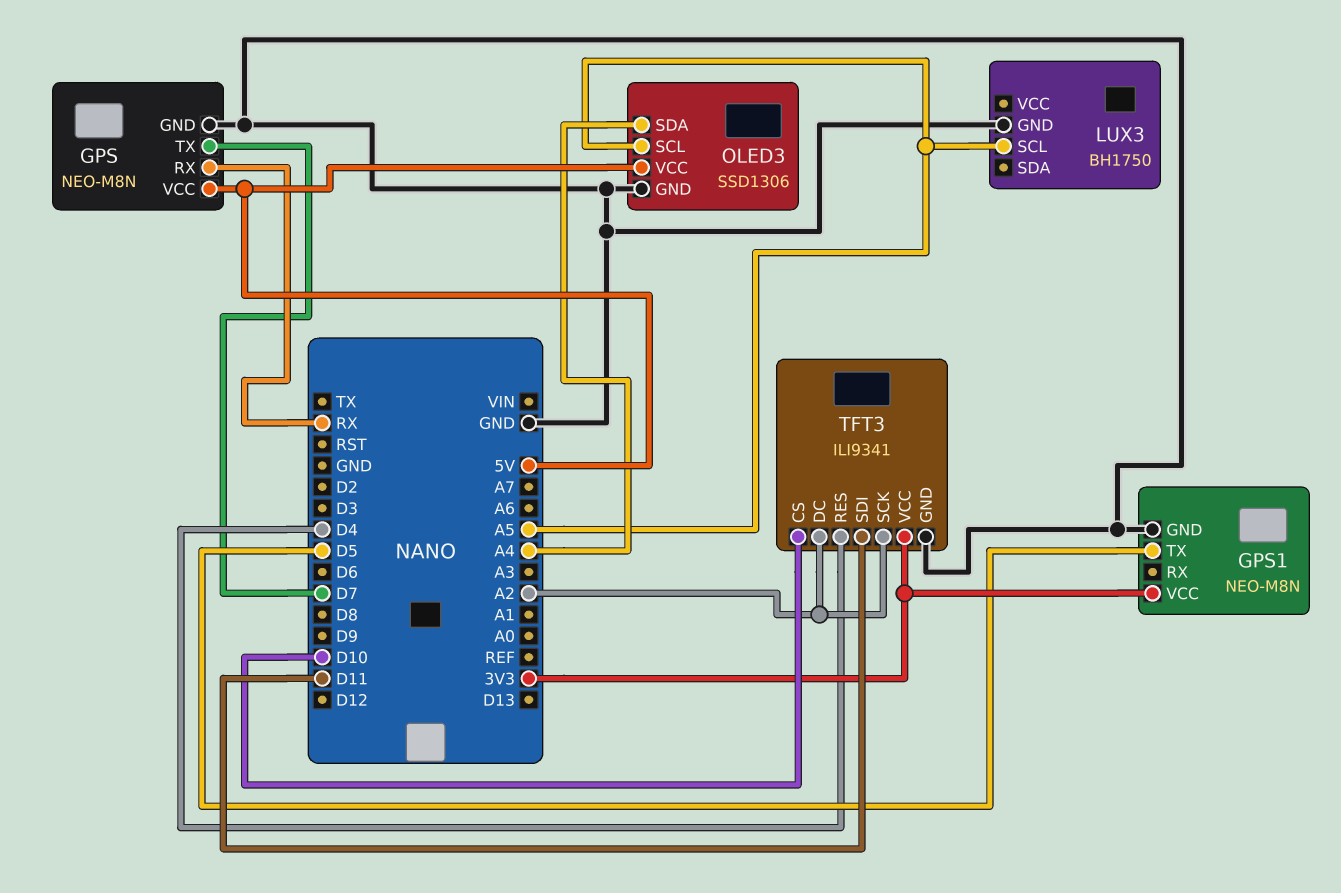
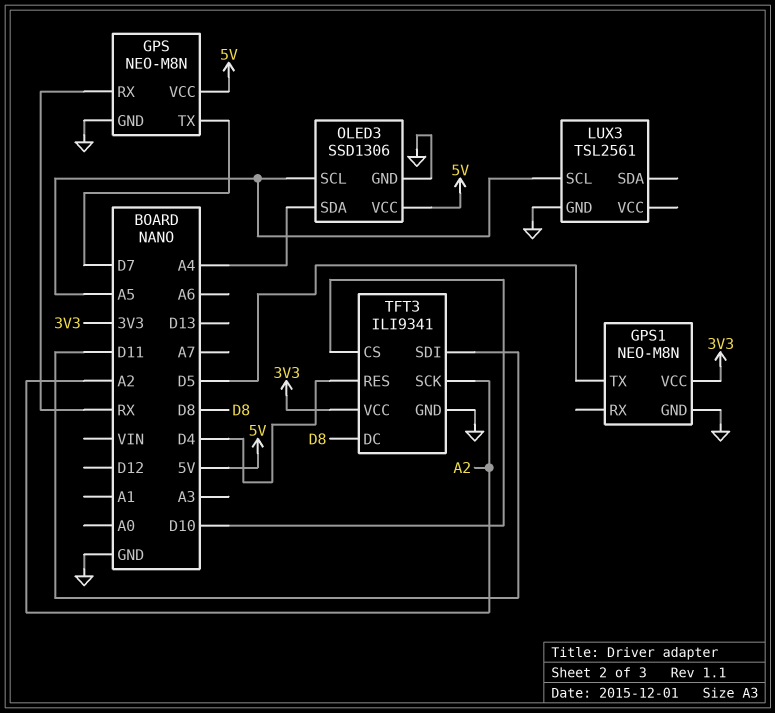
LUX3: BH1750 -> TSL2561
TFT3 pin DC: A2 -> D8

